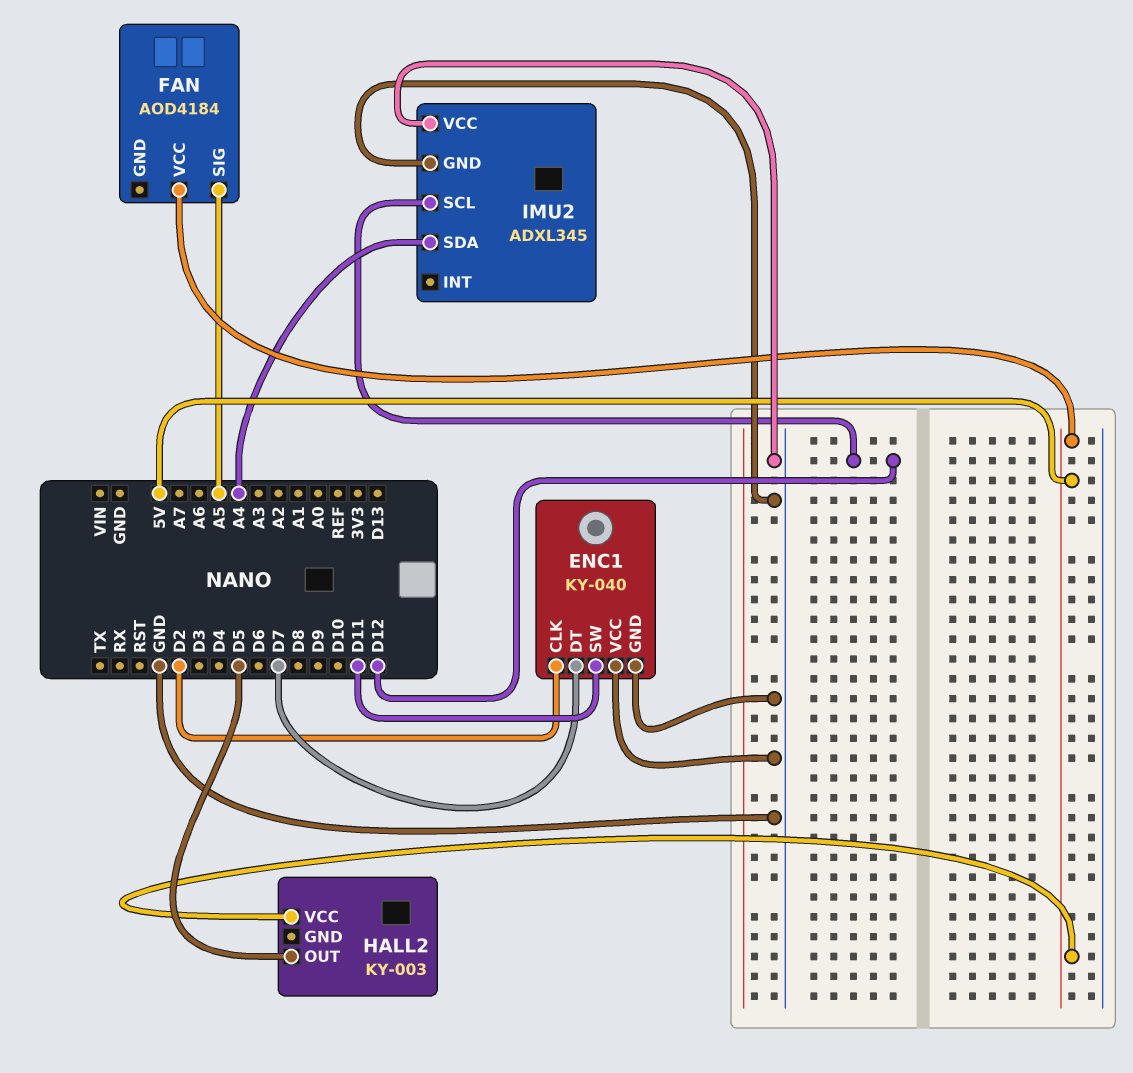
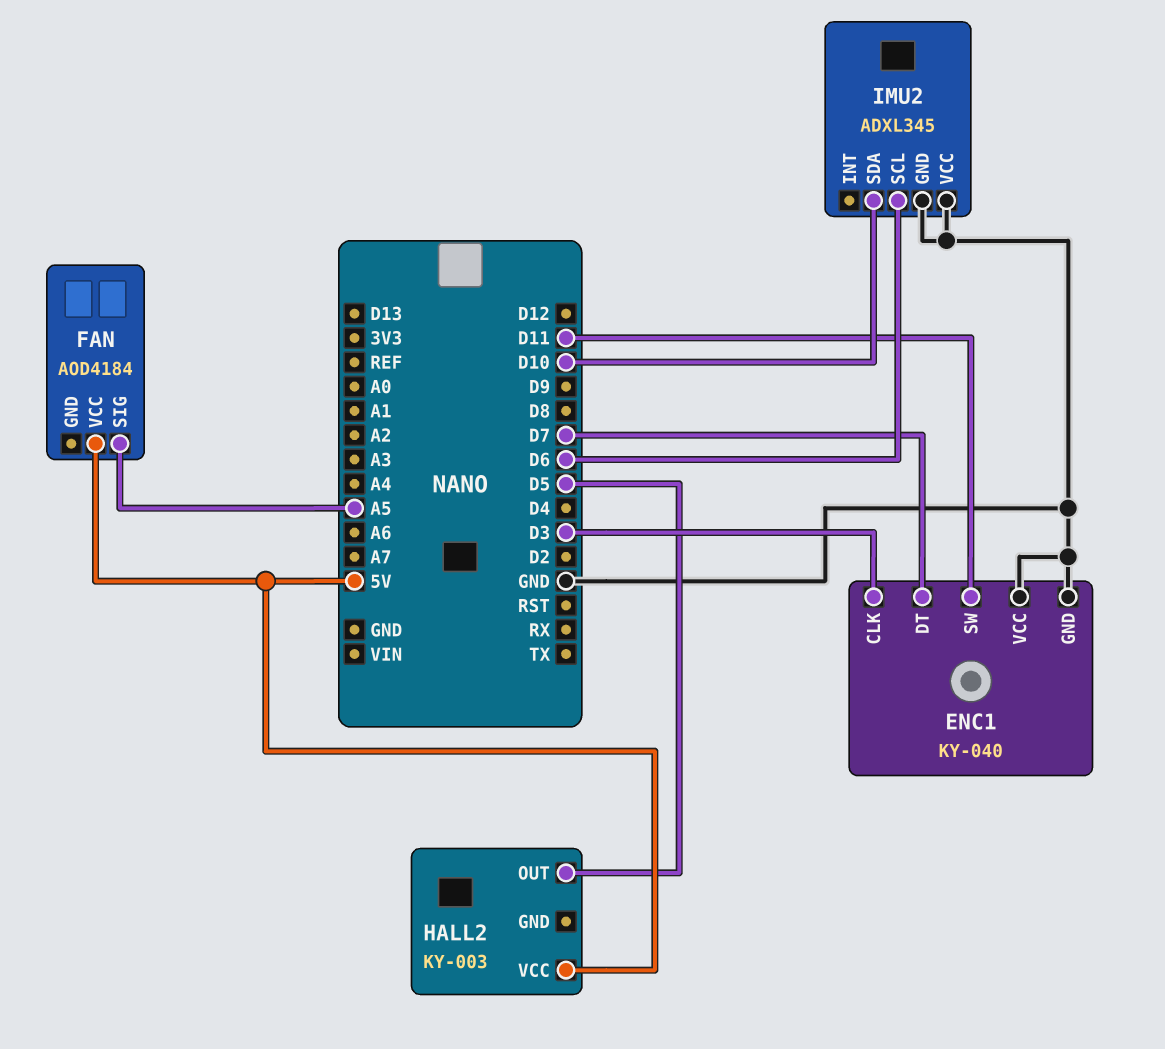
ENC1 pin CLK: D2 -> D3
IMU2 pin SCL: D12 -> D6
IMU2 pin SDA: A4 -> D10

